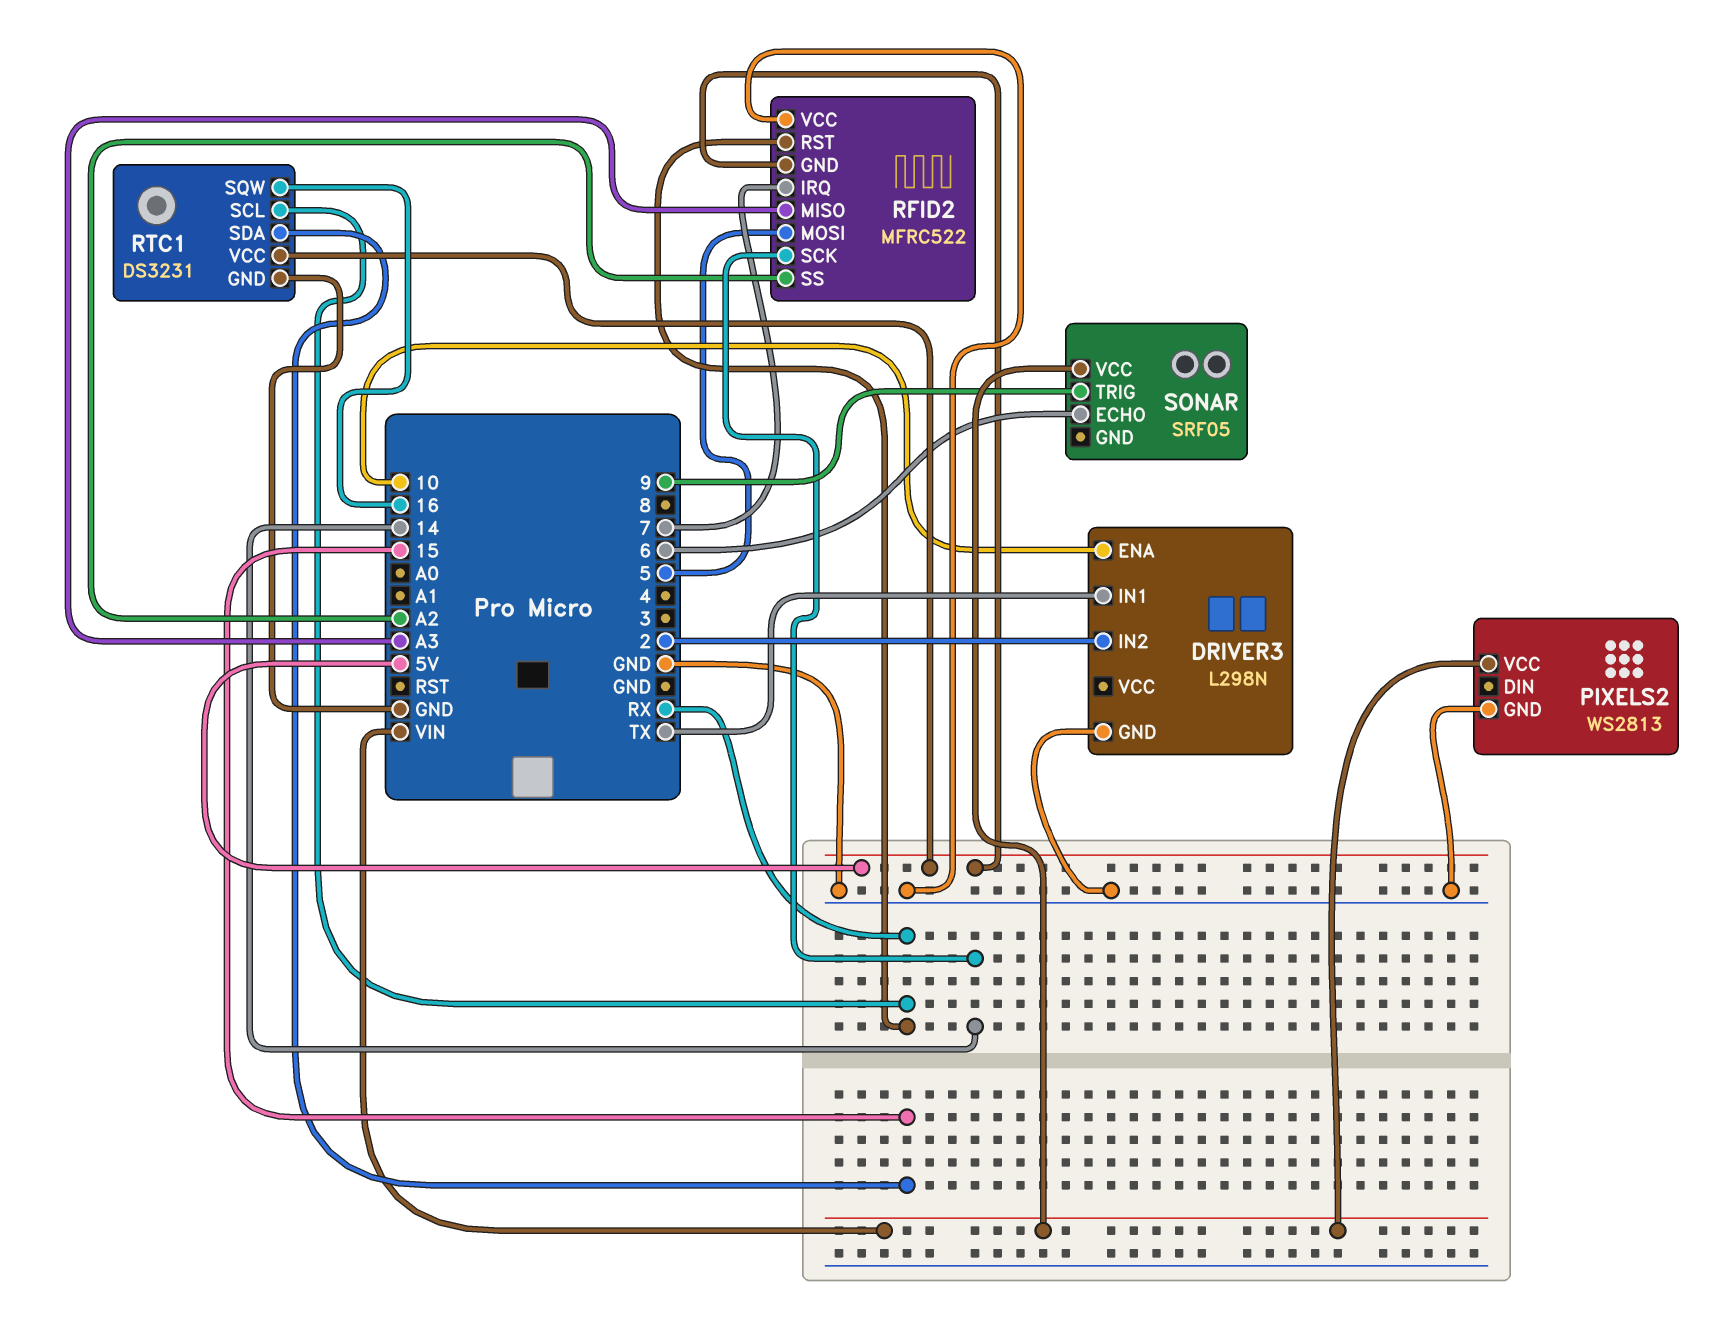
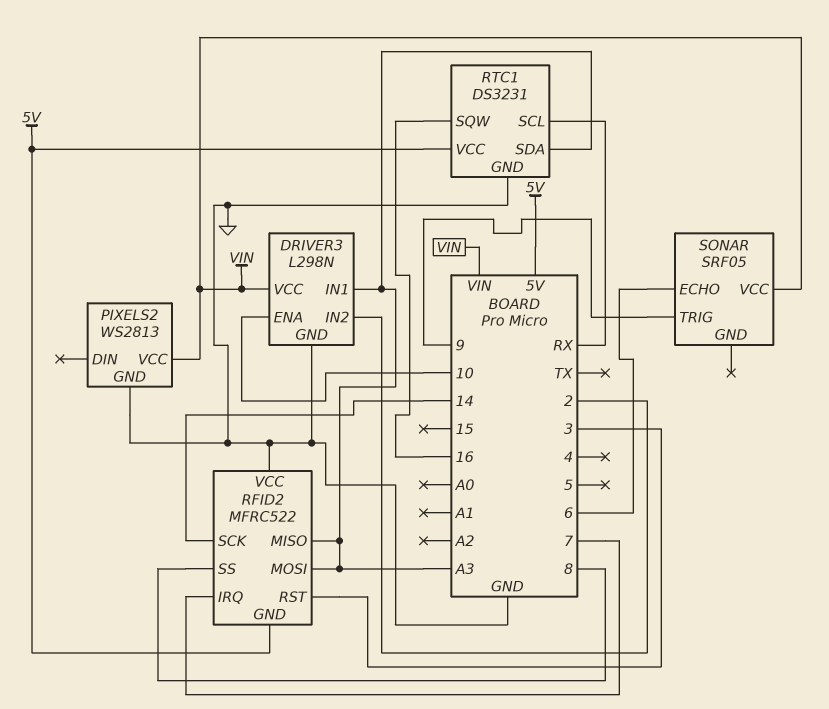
DRIVER3 pin IN1: TX -> A3
DRIVER3 pin VCC: none -> VIN
RFID2 pin MOSI: 5 -> A3
RFID2 pin RST: RX -> 3
RFID2 pin SS: A2 -> 8
RTC1 pin SDA: 15 -> A3

